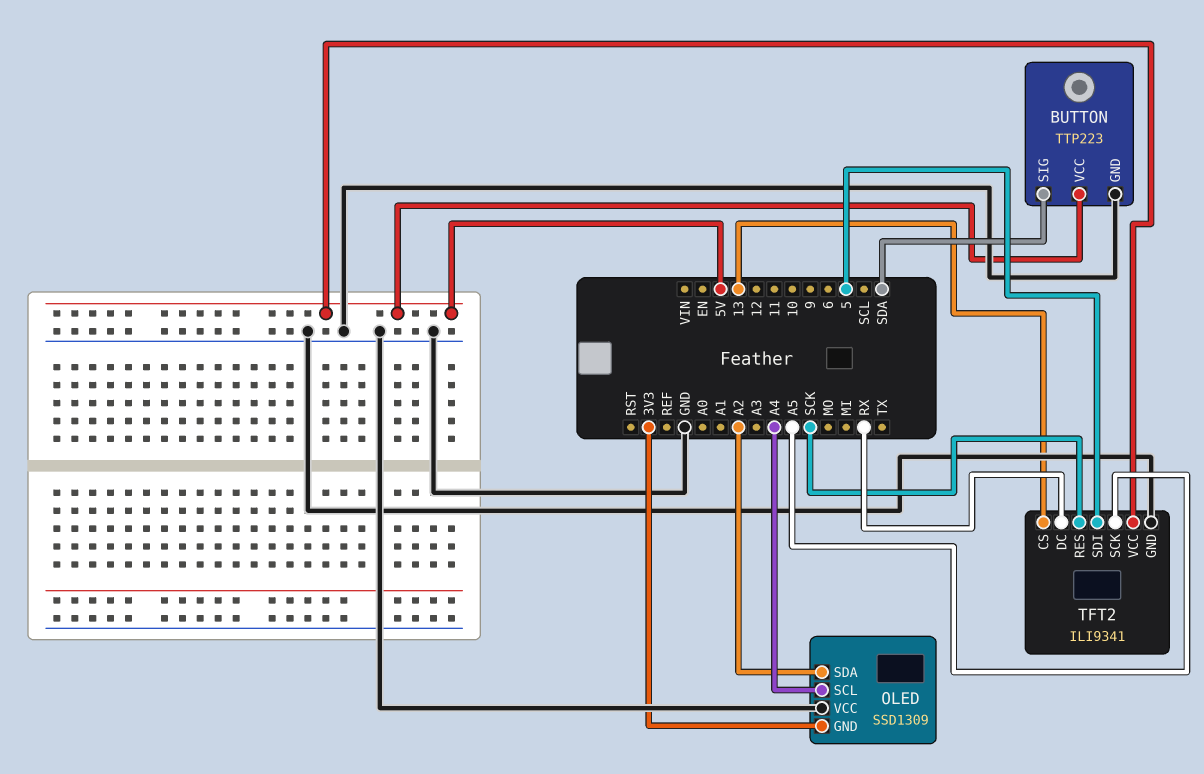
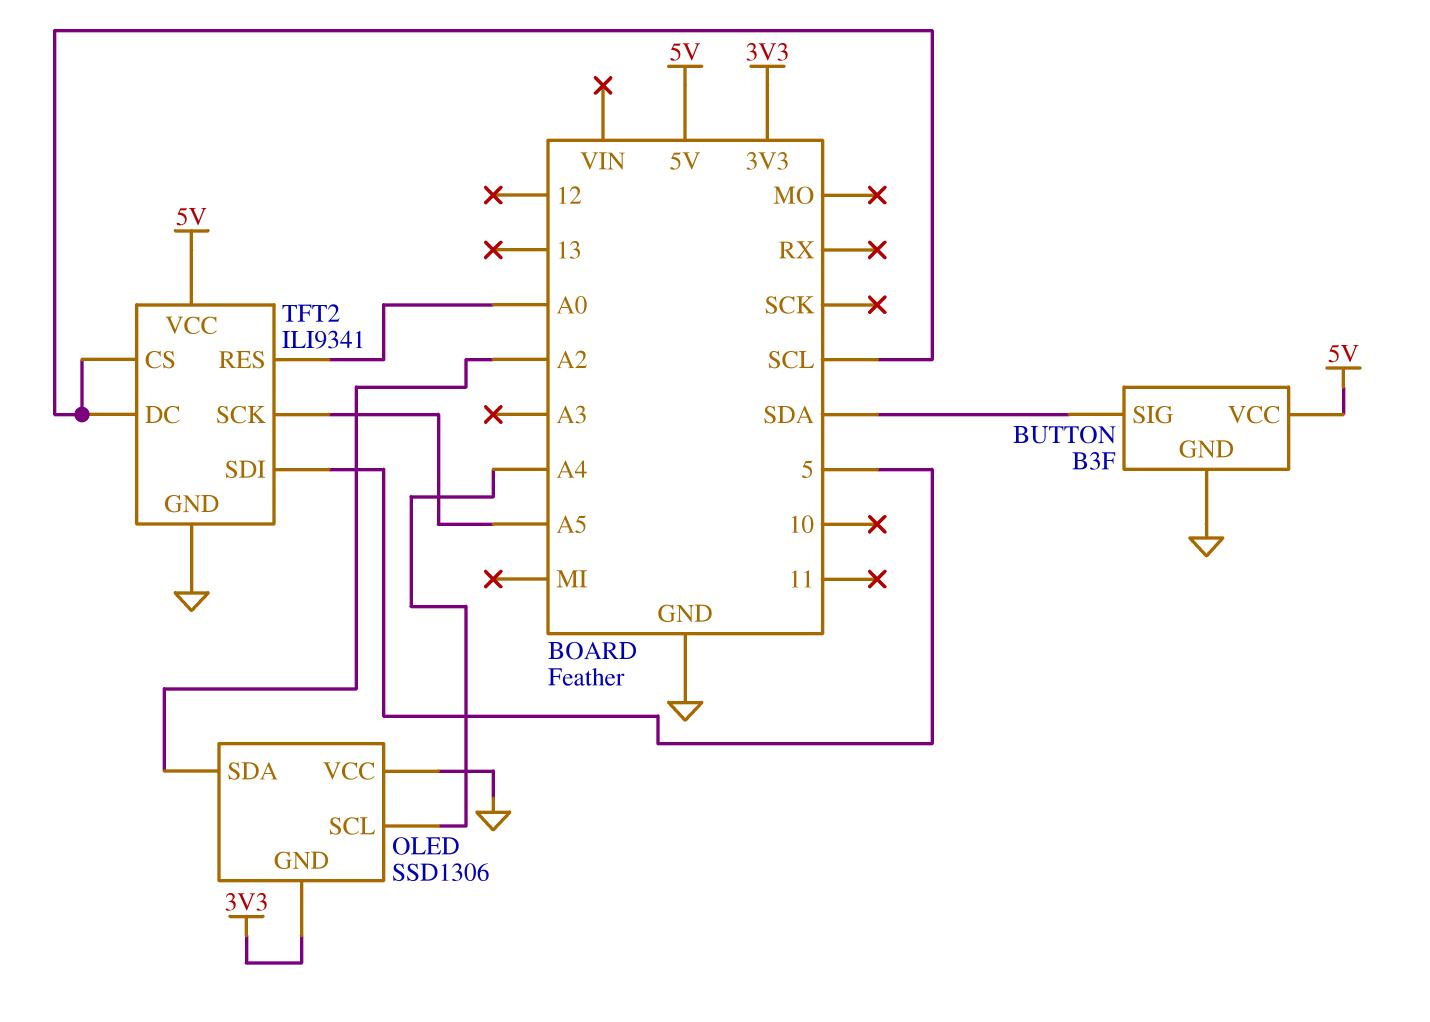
BUTTON: TTP223 -> B3F
OLED: SSD1309 -> SSD1306
TFT2 pin CS: 13 -> SCL
TFT2 pin DC: RX -> SCL
TFT2 pin RES: SCK -> A0

